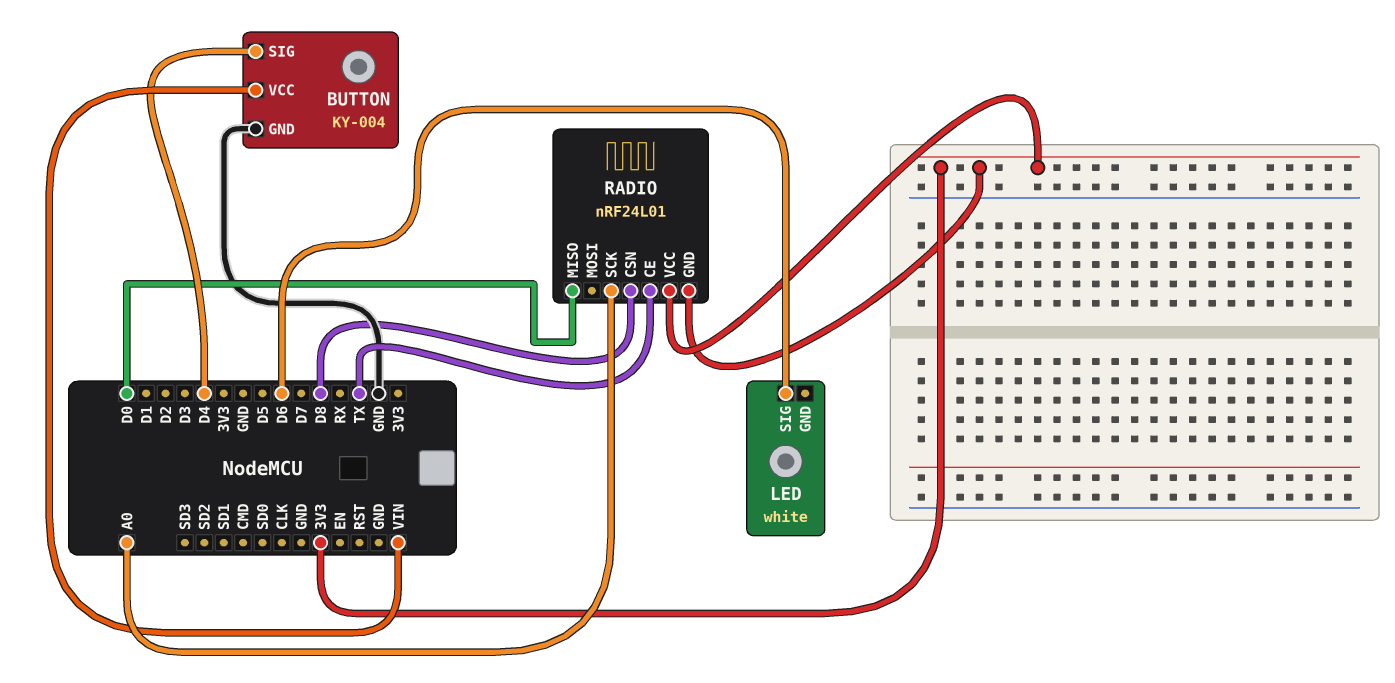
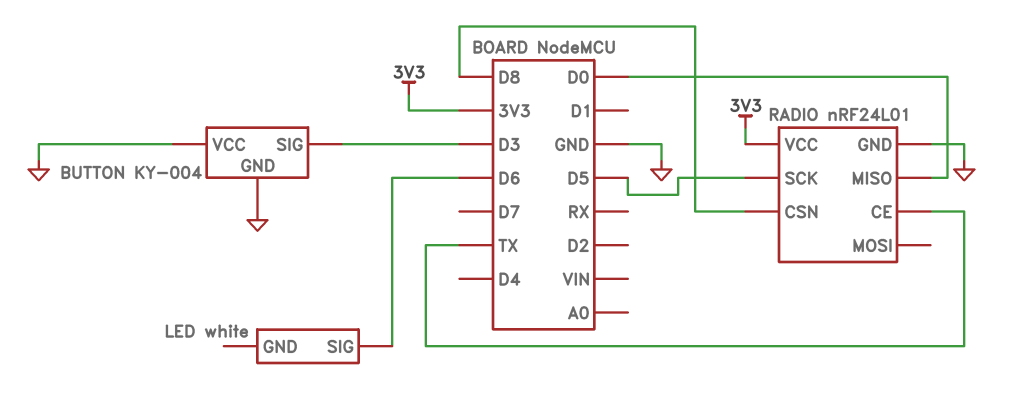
BUTTON pin SIG: D4 -> D3
BUTTON pin VCC: VIN -> GND
RADIO pin GND: 3V3 -> GND
RADIO pin SCK: A0 -> D5

